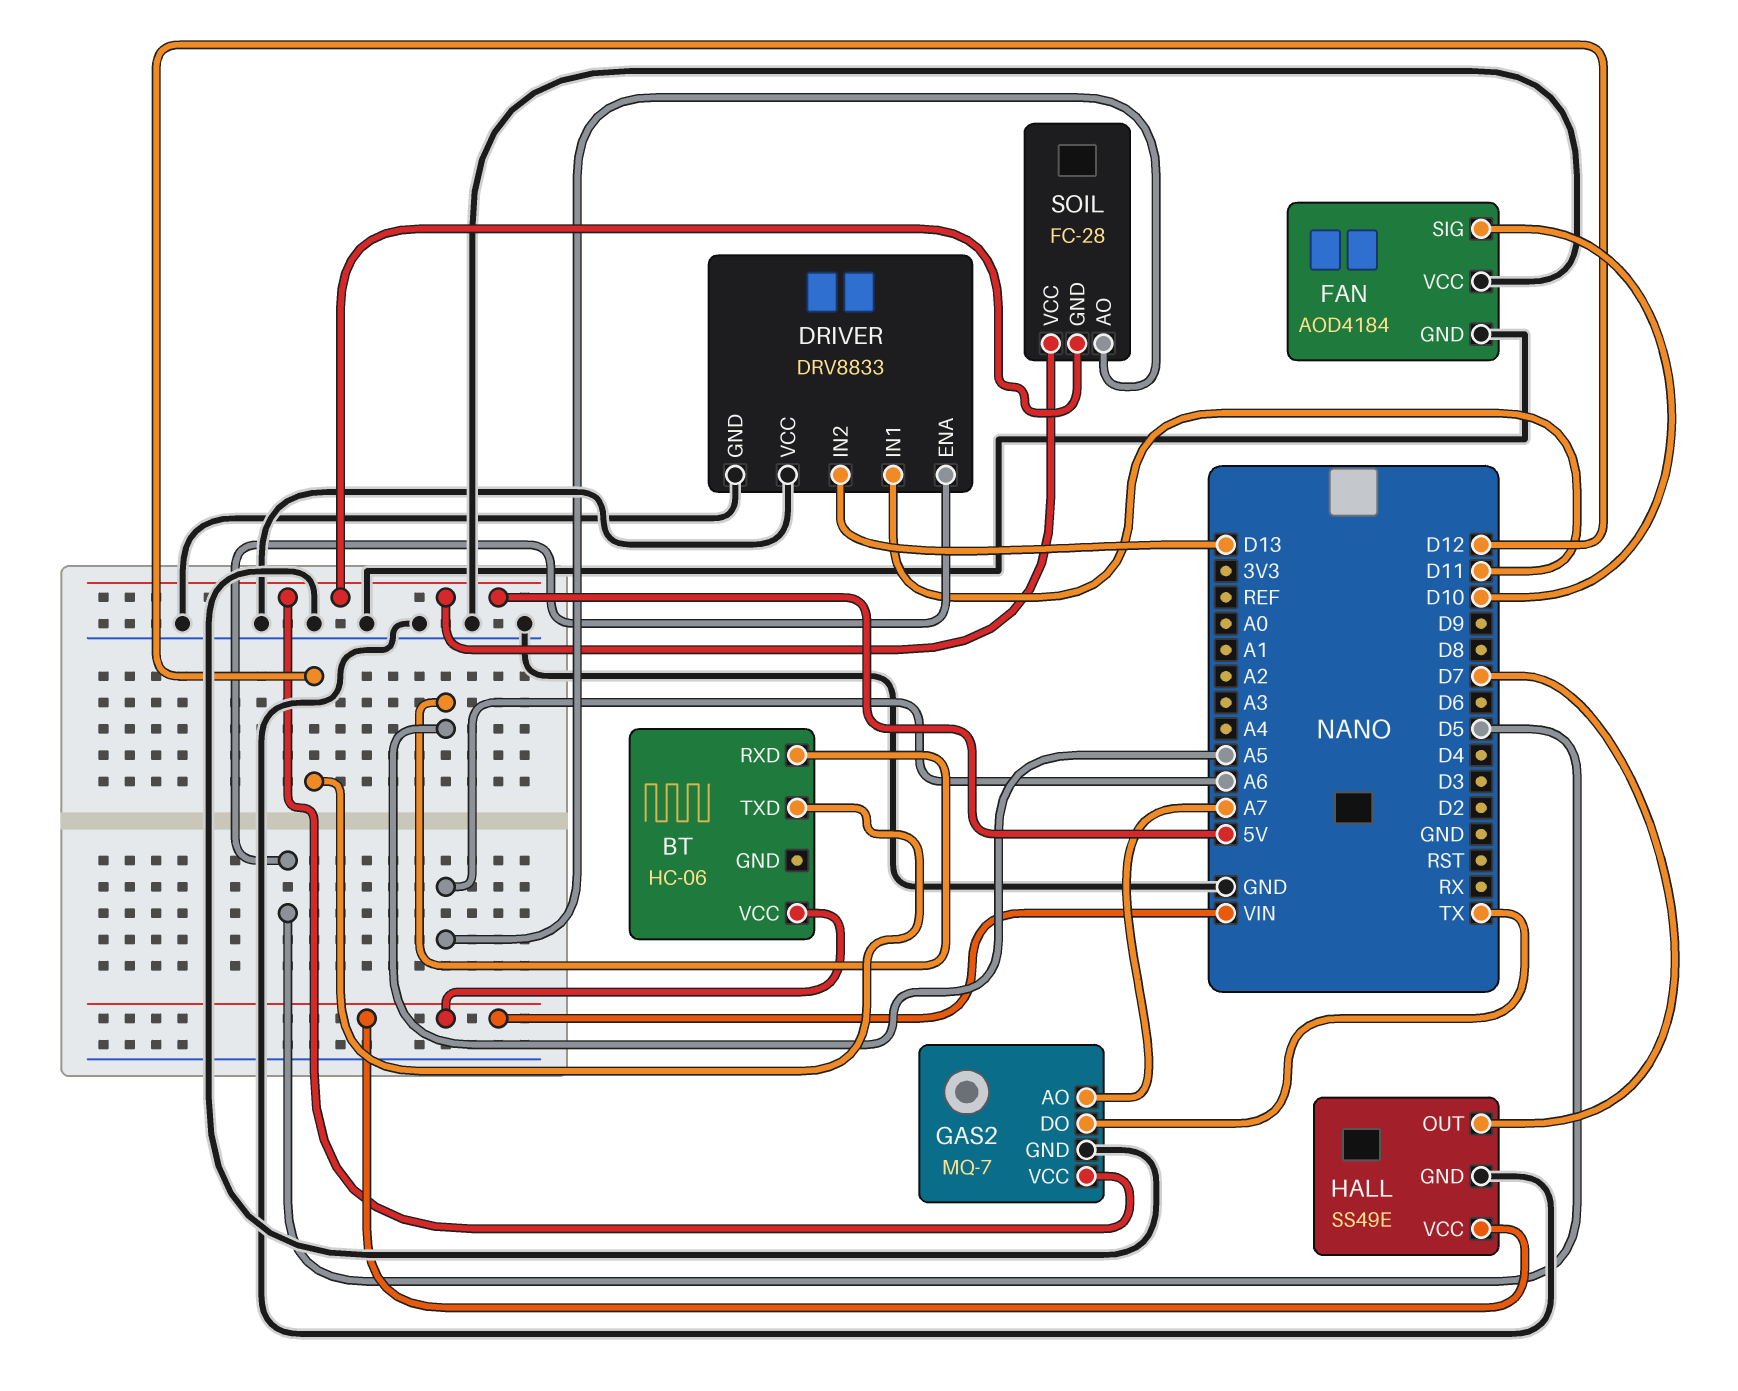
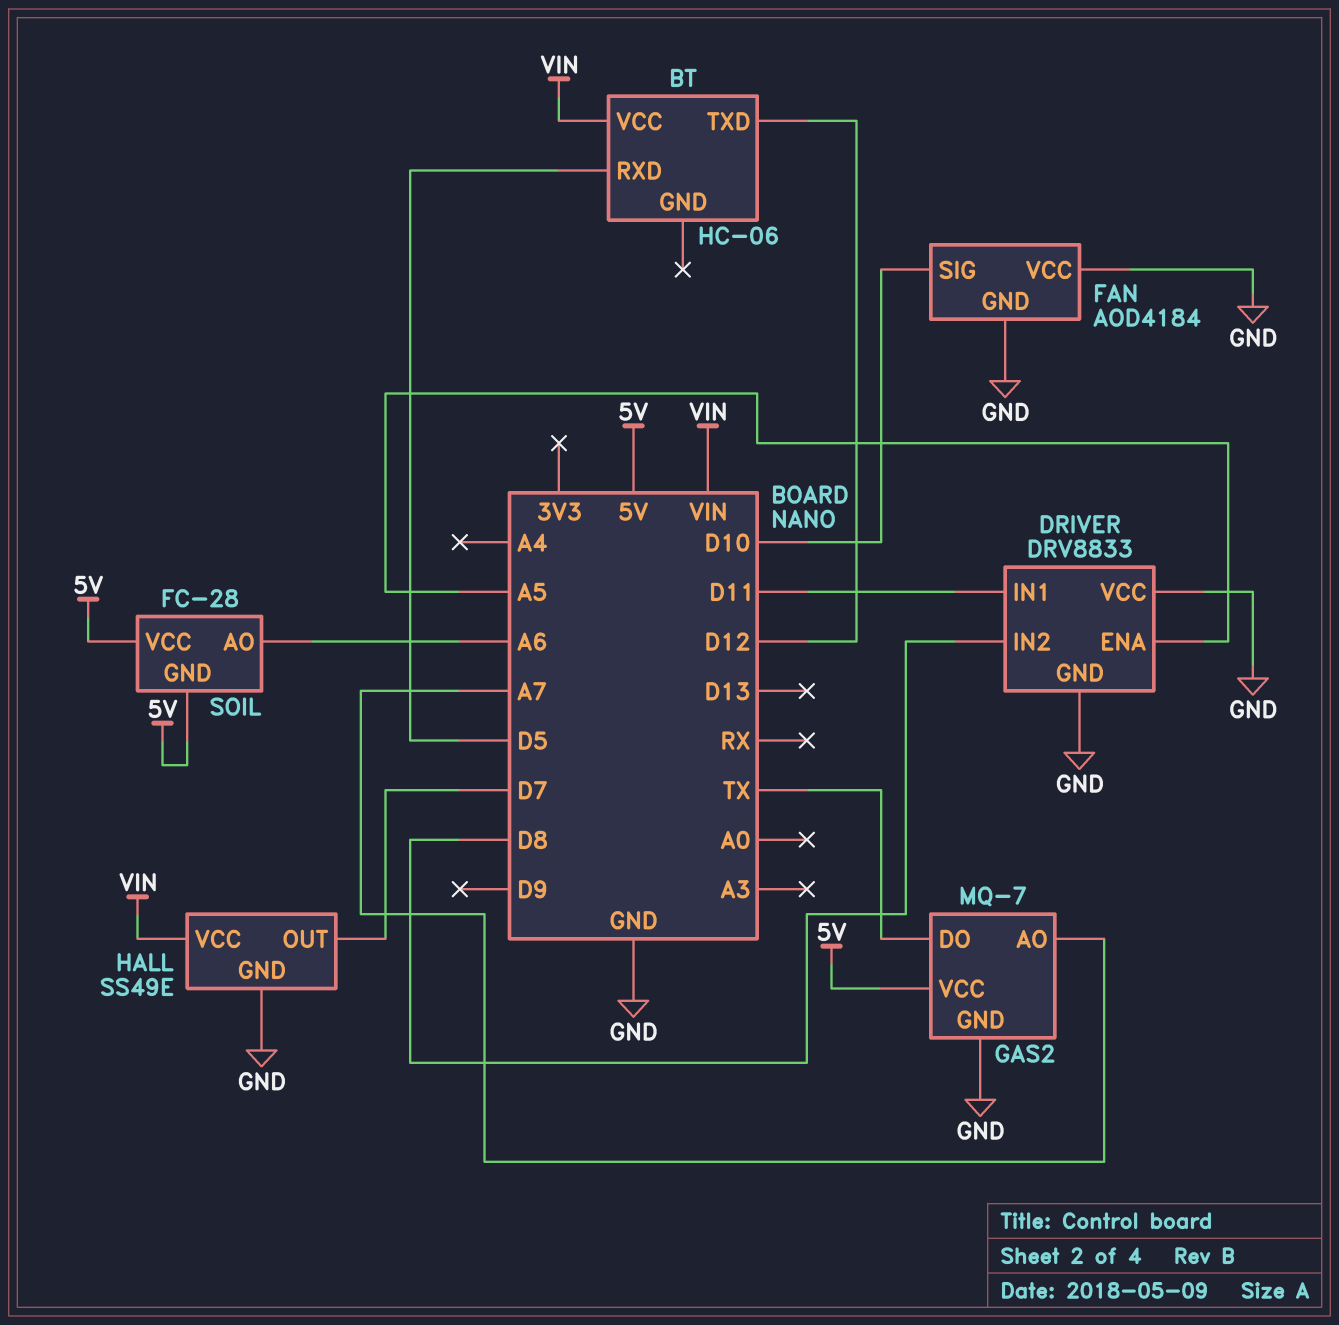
BT pin RXD: A5 -> D5
DRIVER pin ENA: D5 -> A5
DRIVER pin IN2: D13 -> D8

